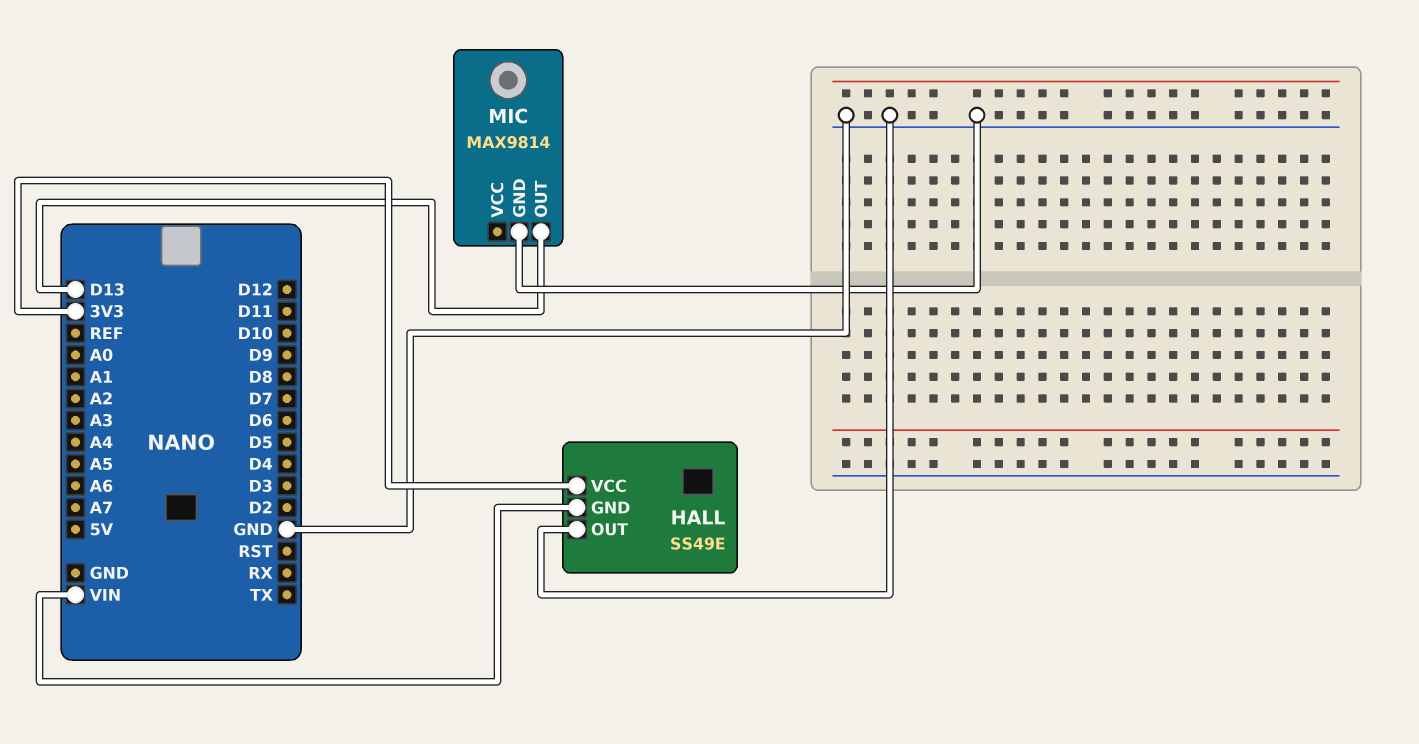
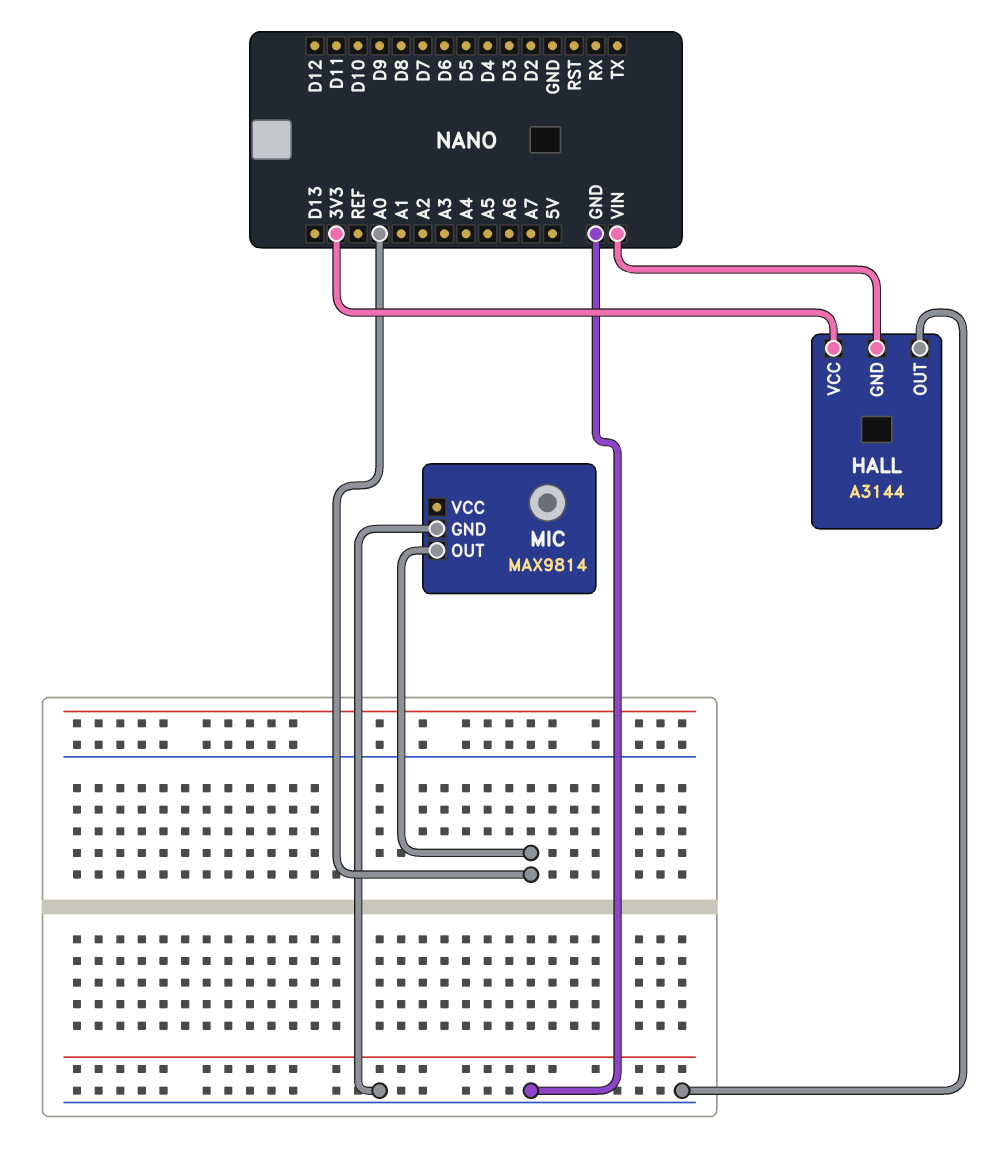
HALL: SS49E -> A3144
MIC pin OUT: D13 -> A0

